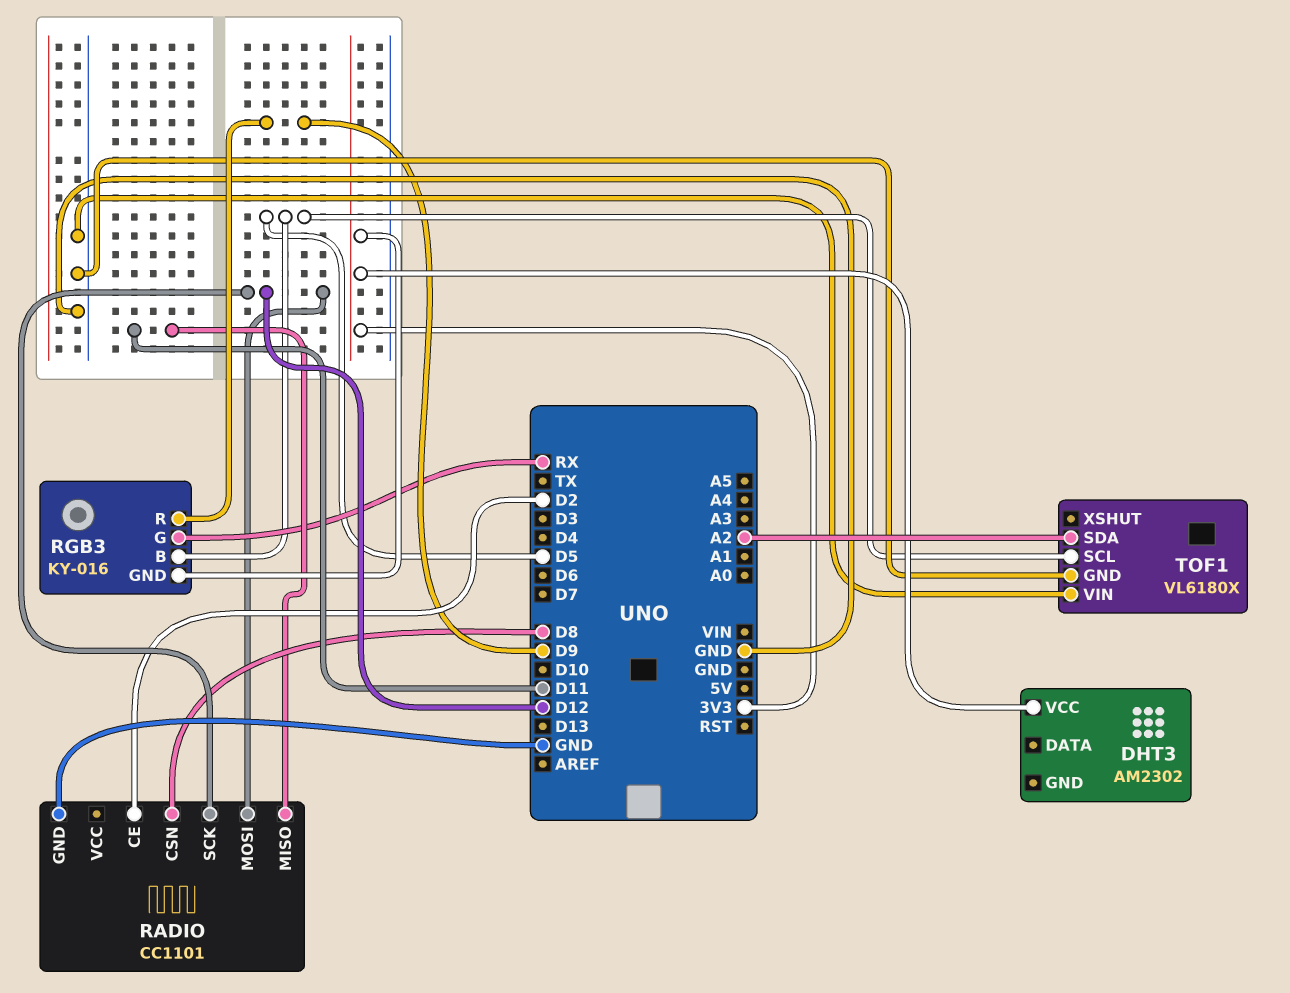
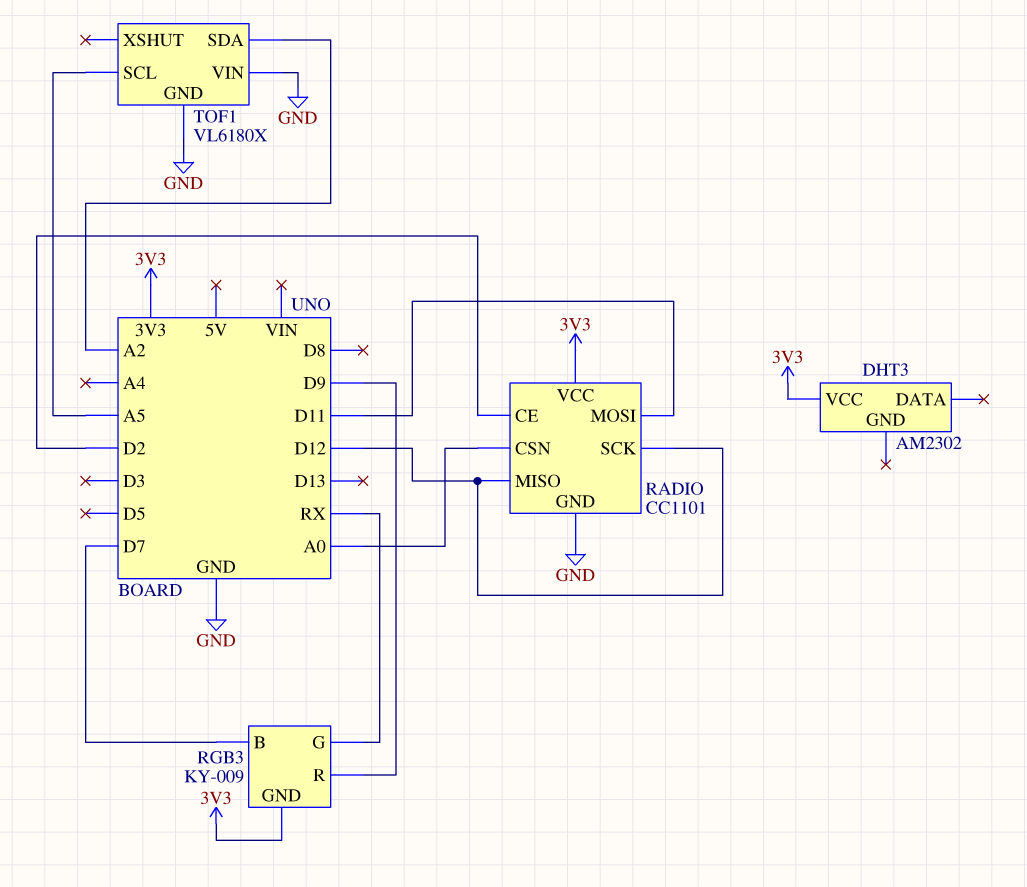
RADIO pin CSN: D8 -> A0
RADIO pin MISO: D11 -> D12
RADIO pin MOSI: D12 -> D11
RADIO pin VCC: none -> 3V3
RGB3: KY-016 -> KY-009
RGB3 pin B: D5 -> D7
TOF1 pin SCL: D5 -> A5

